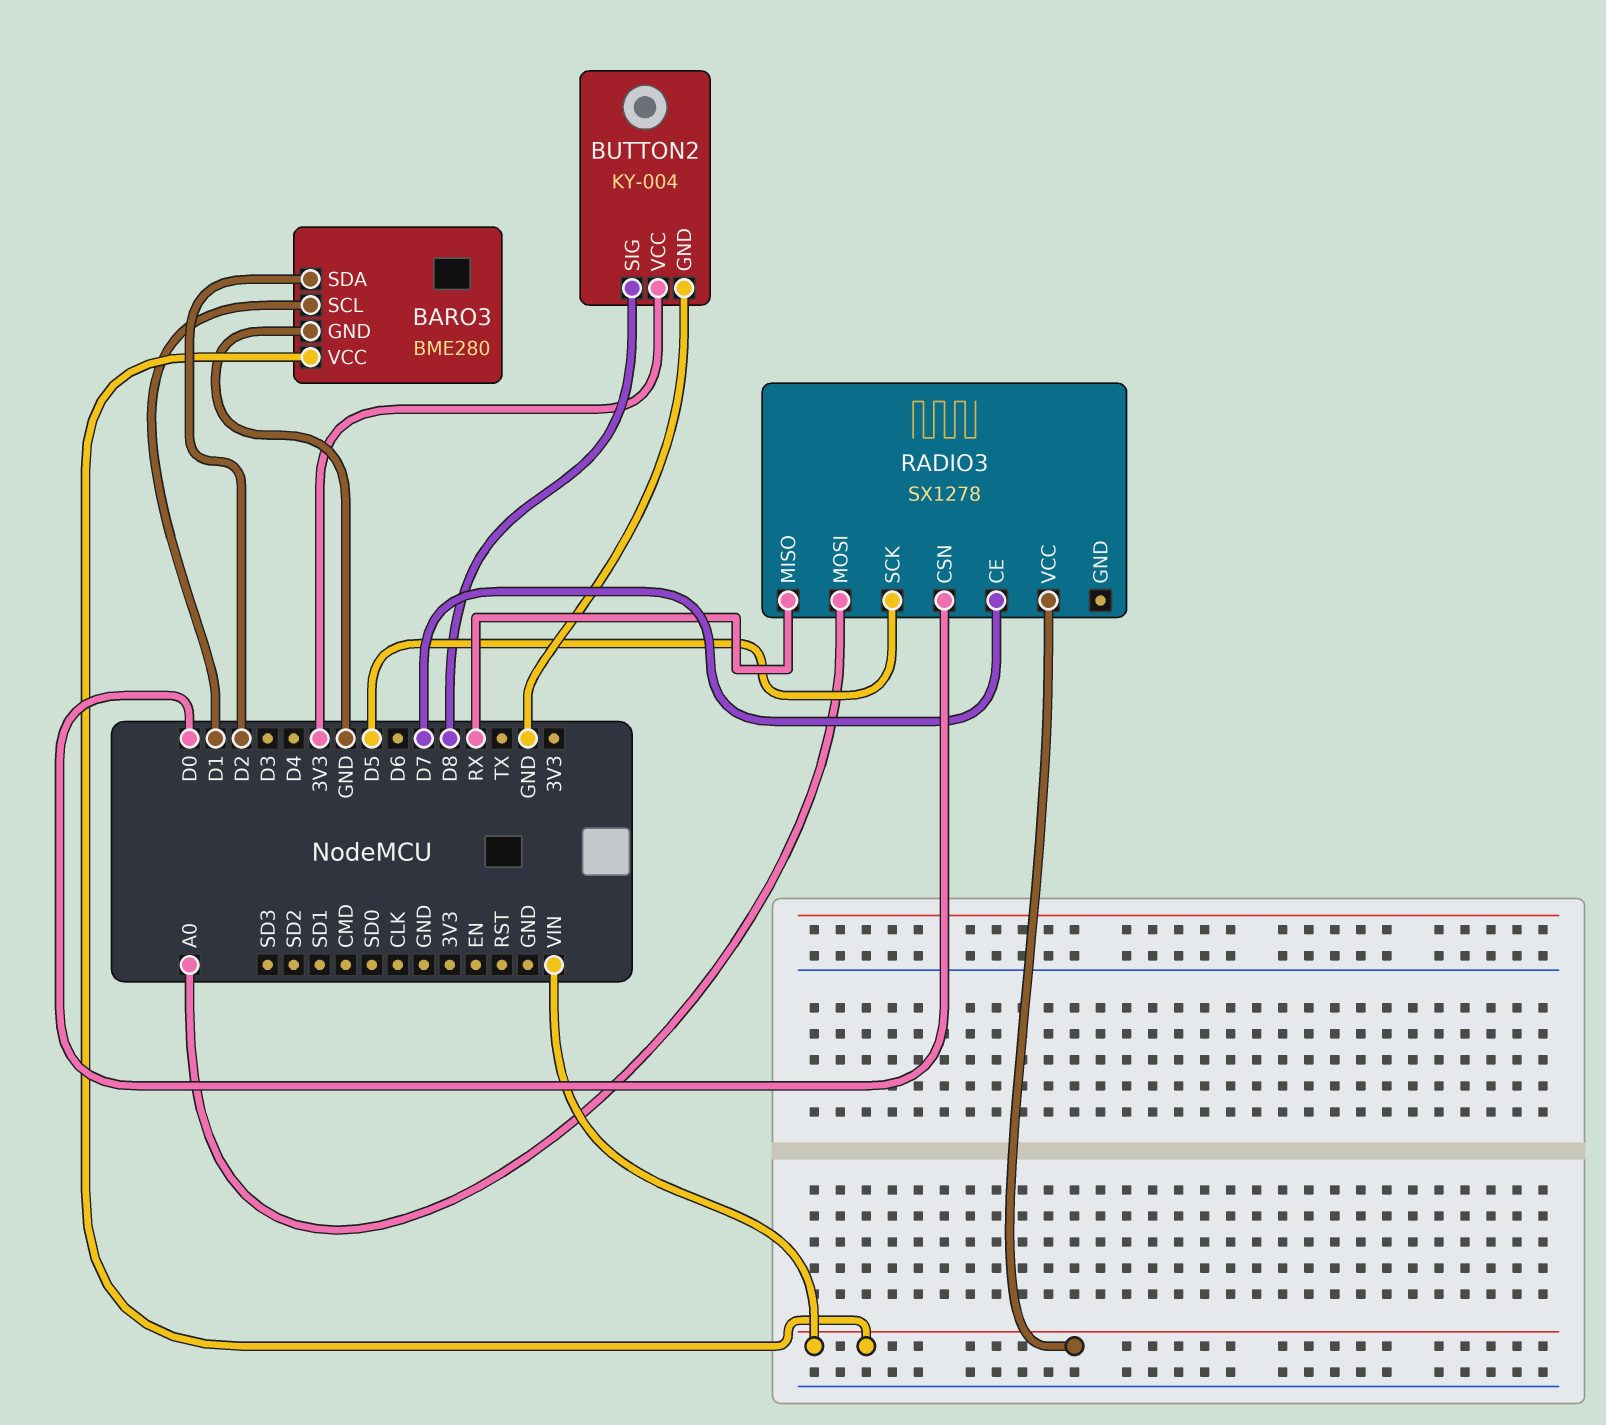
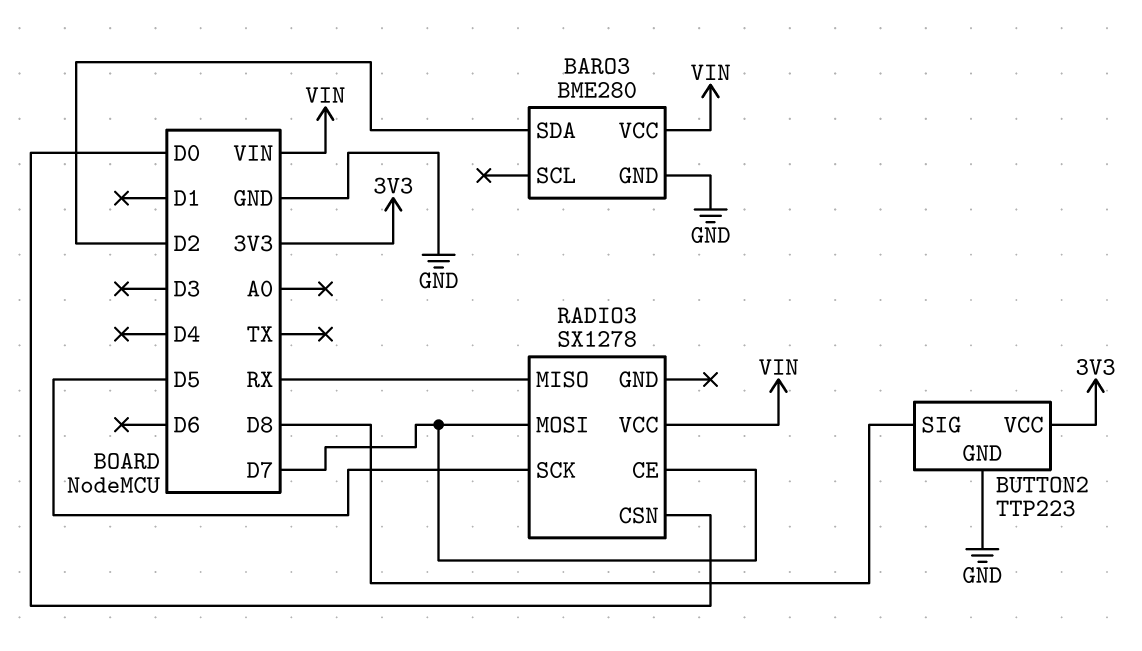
BARO3 pin SCL: D1 -> none
BUTTON2: KY-004 -> TTP223
RADIO3 pin MOSI: A0 -> D7

